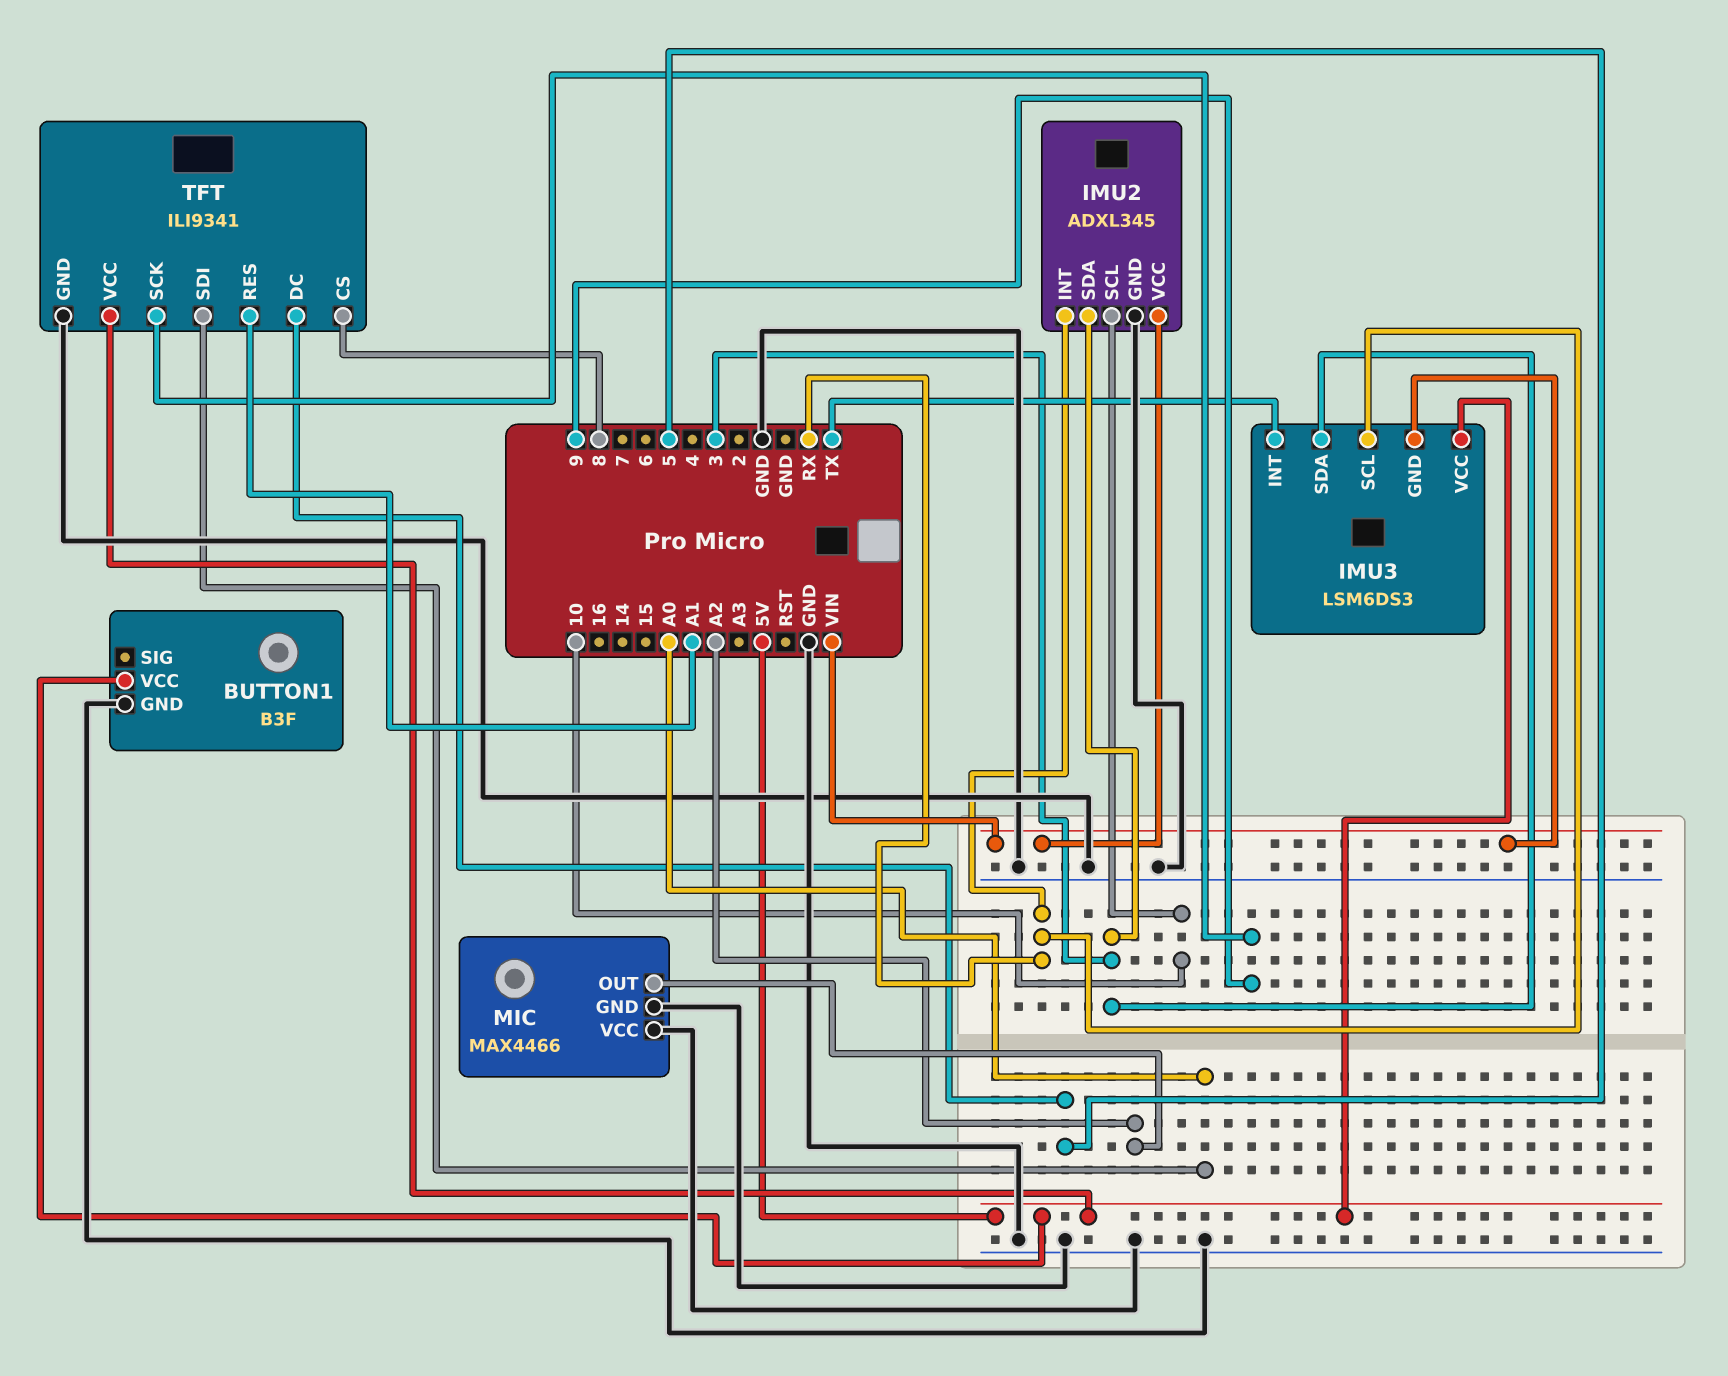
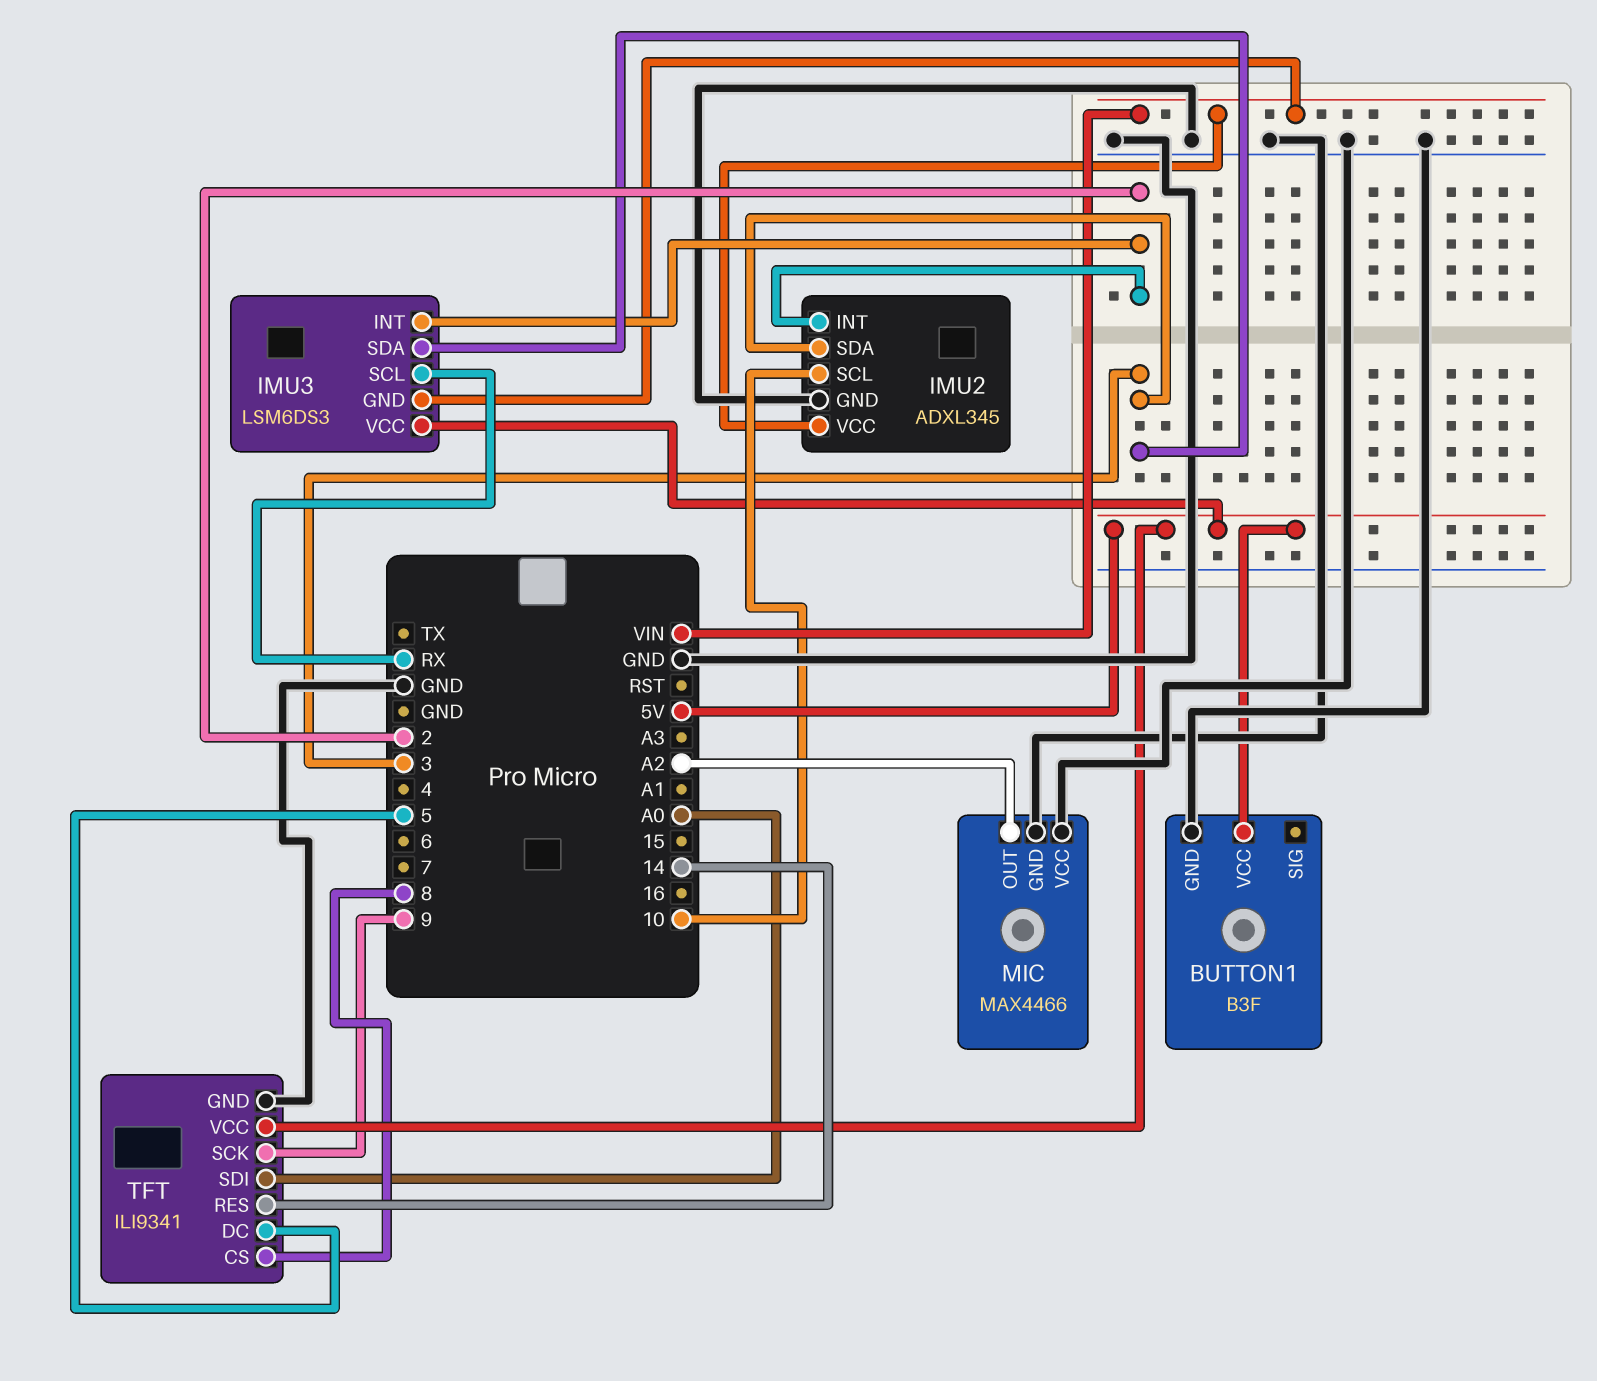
IMU2 pin INT: RX -> 2
IMU3 pin INT: TX -> 2
TFT pin RES: A1 -> 14

